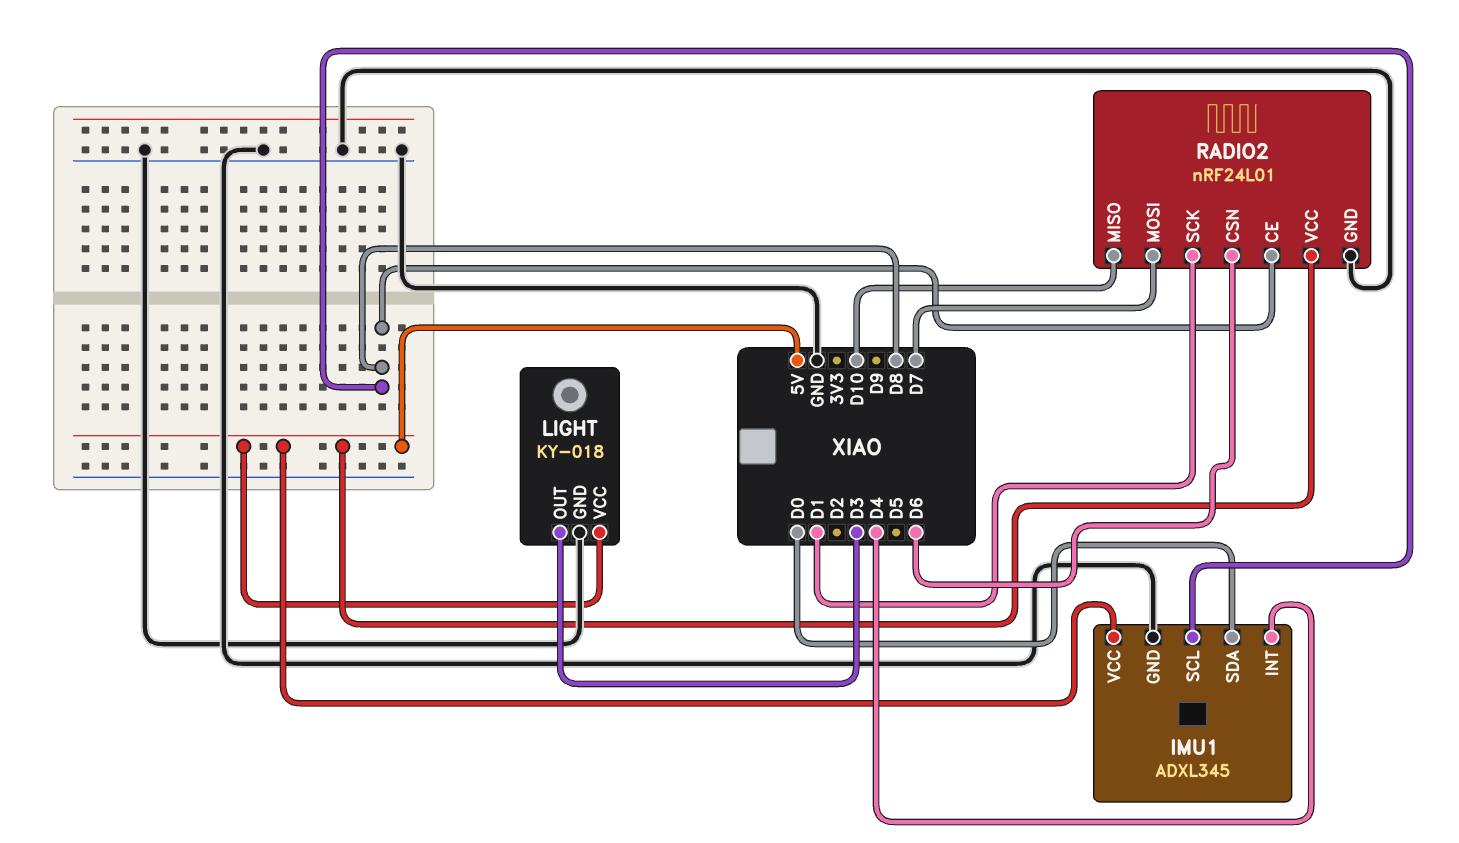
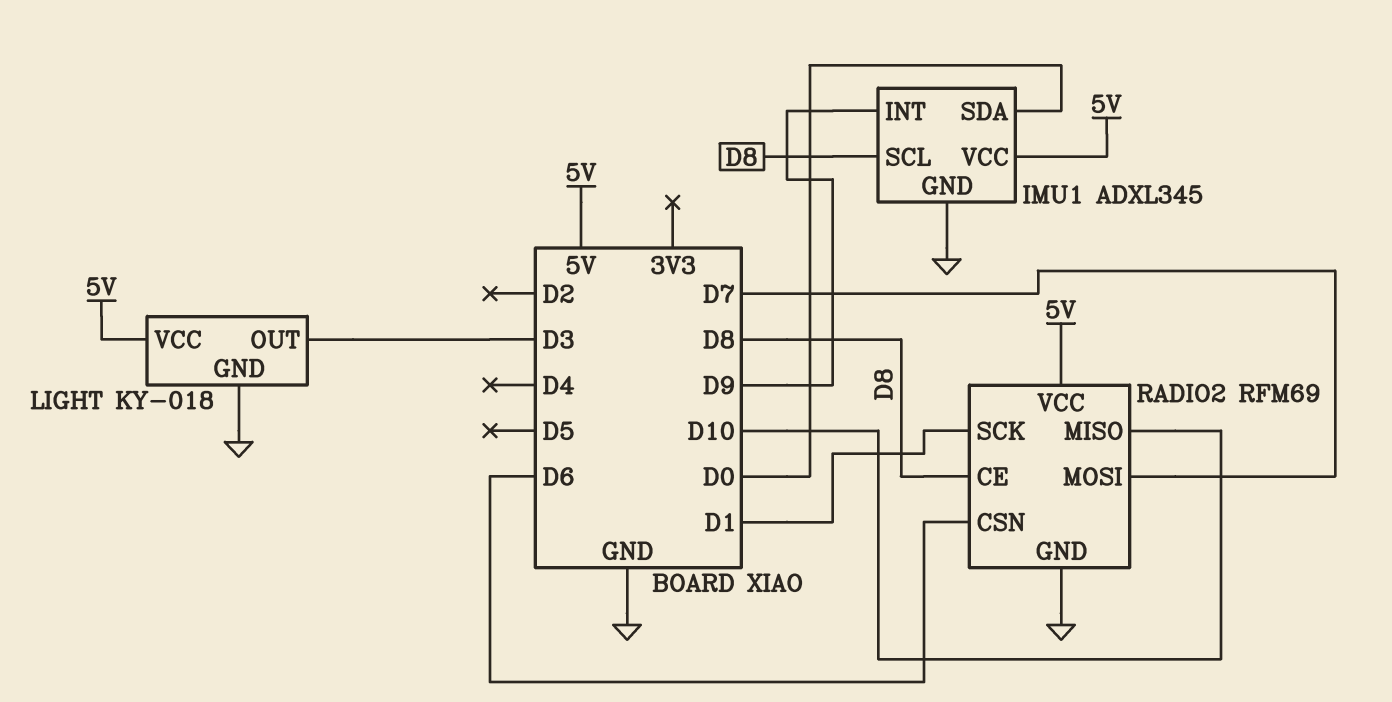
IMU1 pin INT: D4 -> D9
RADIO2: nRF24L01 -> RFM69

